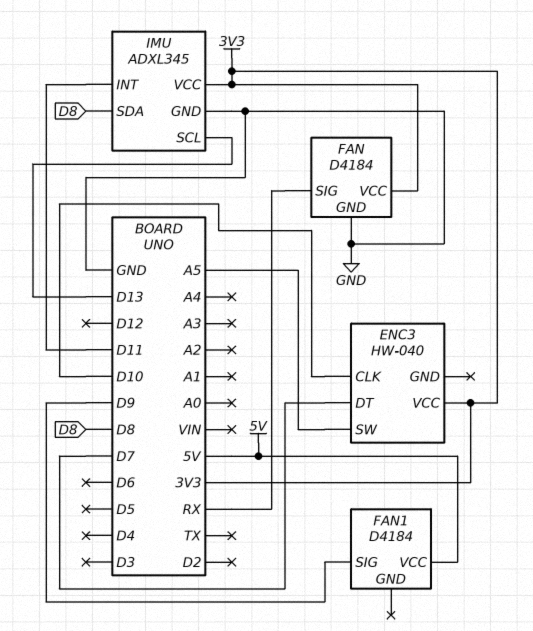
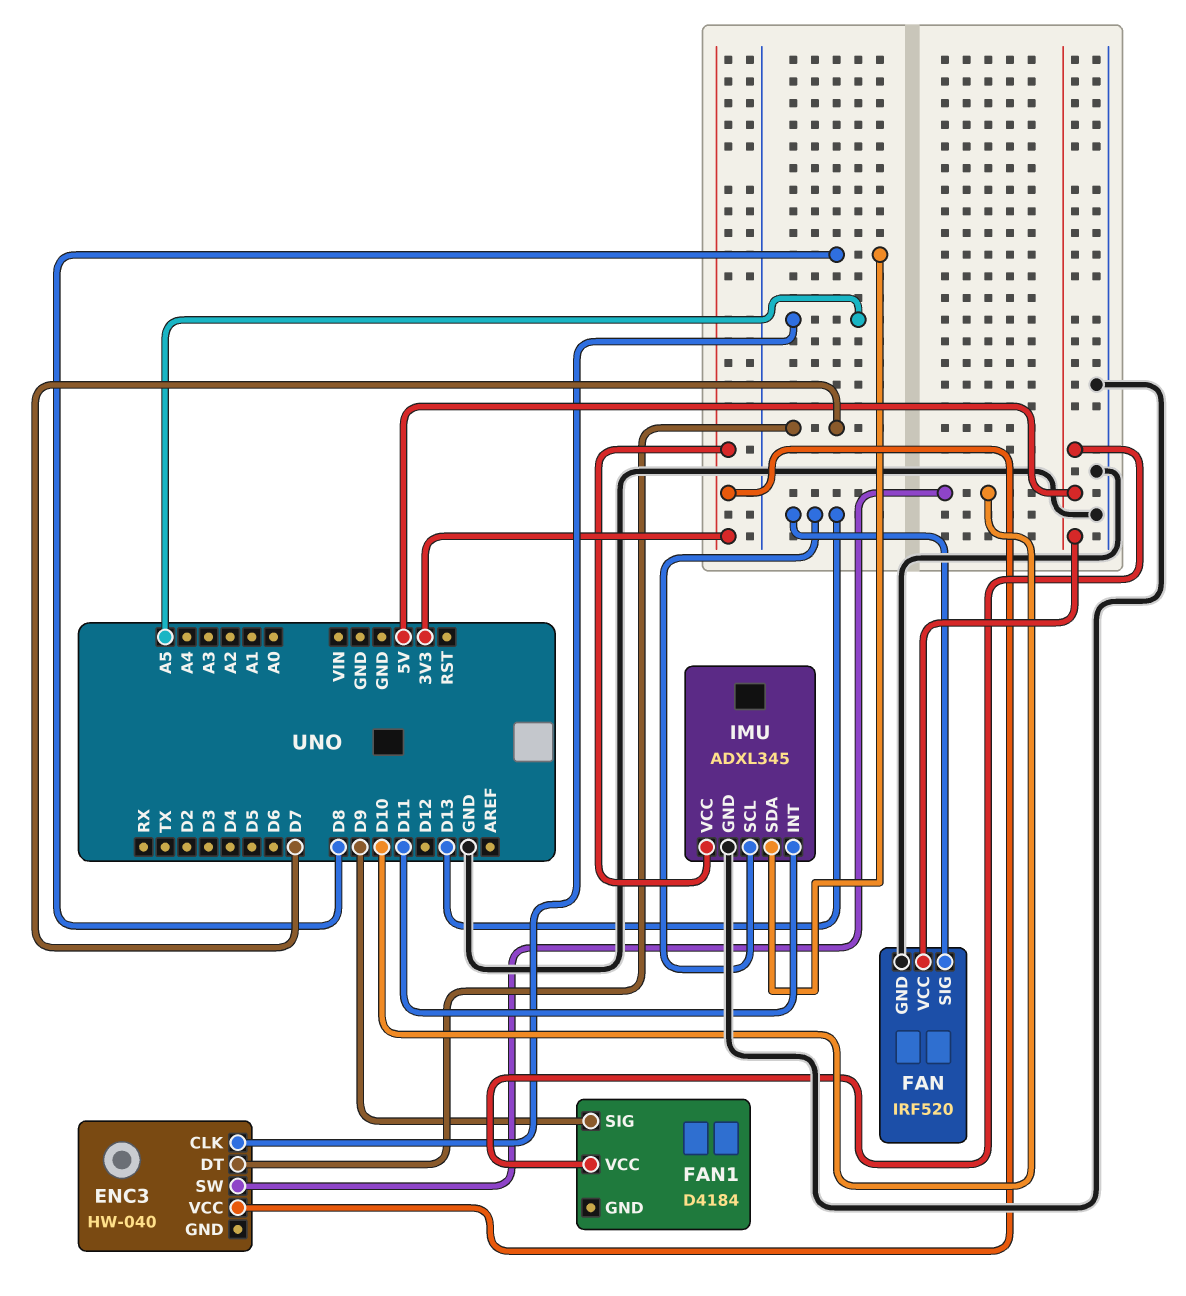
ENC3 pin CLK: D10 -> A5
ENC3 pin SW: A5 -> D10
FAN: D4184 -> IRF520
FAN pin SIG: RX -> D13
FAN pin VCC: 3V3 -> 5V

